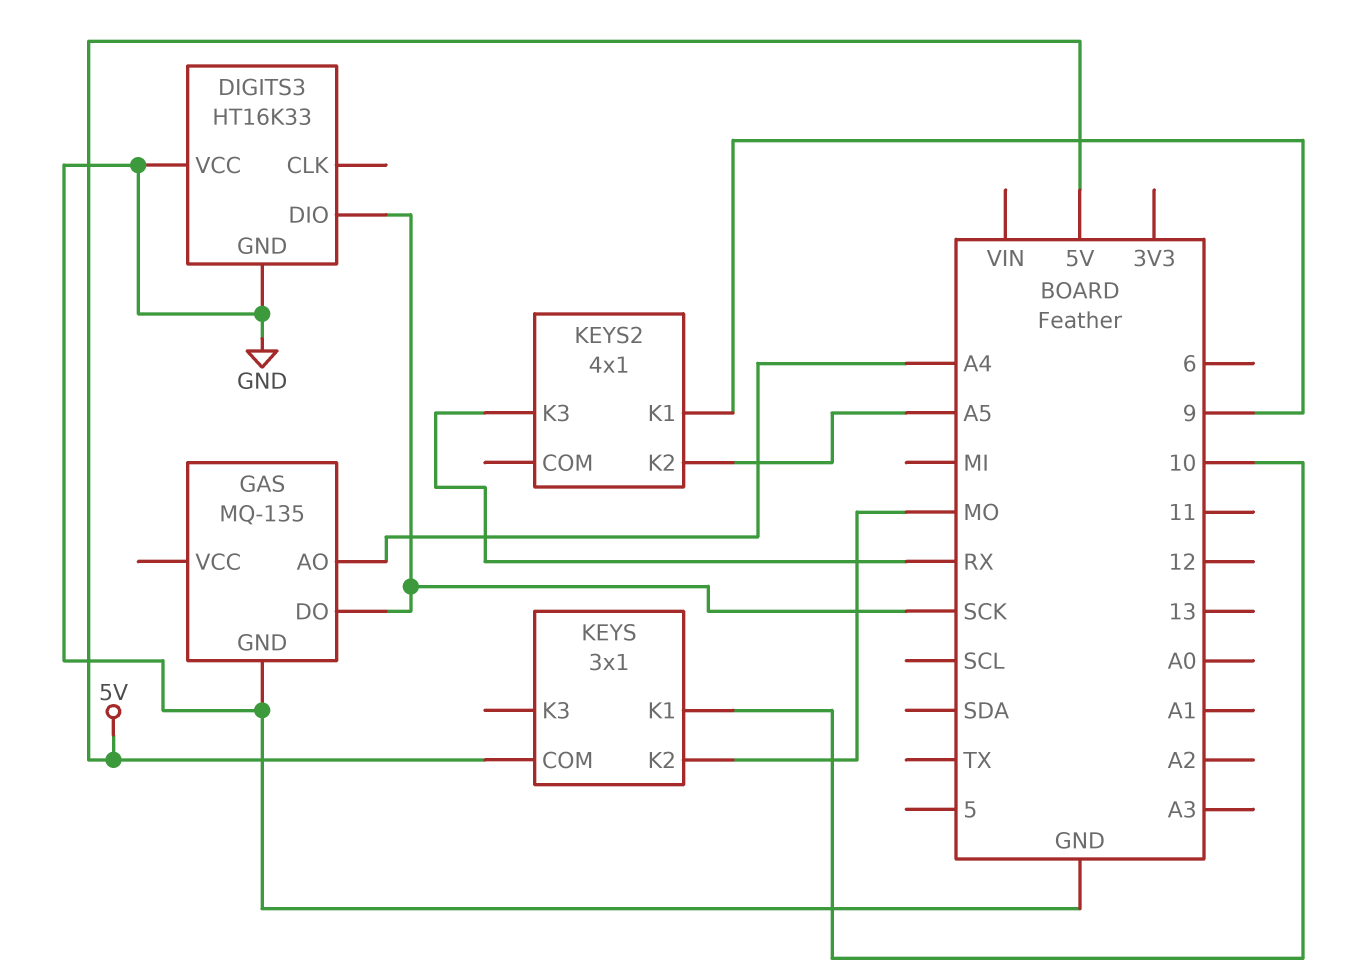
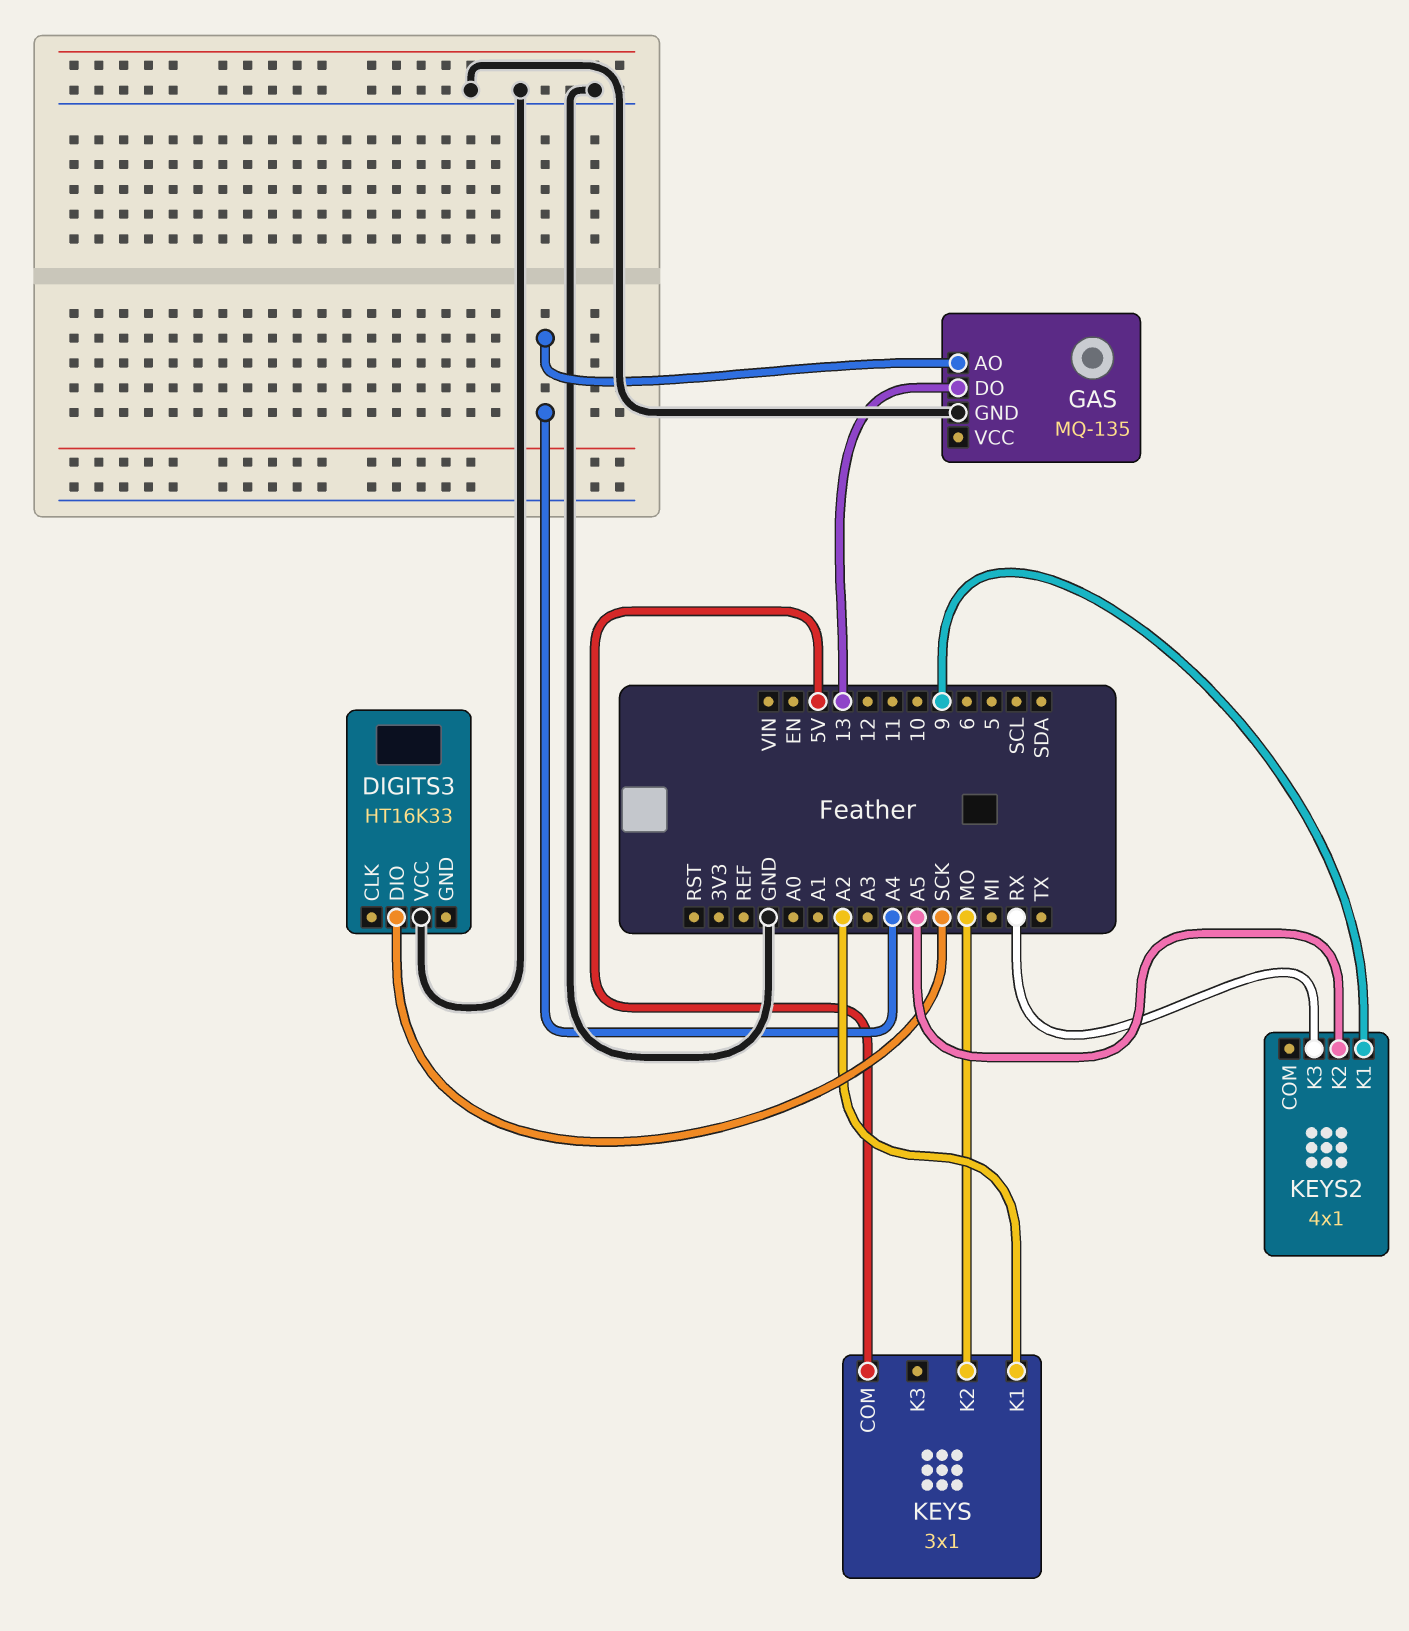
DIGITS3 pin GND: GND -> none
GAS pin DO: SCK -> 13
KEYS pin K1: 10 -> A2

